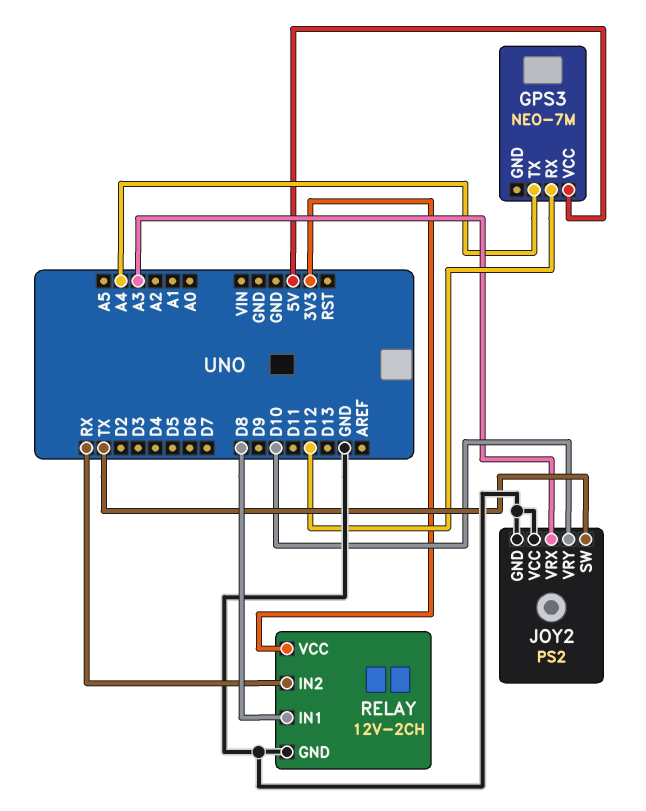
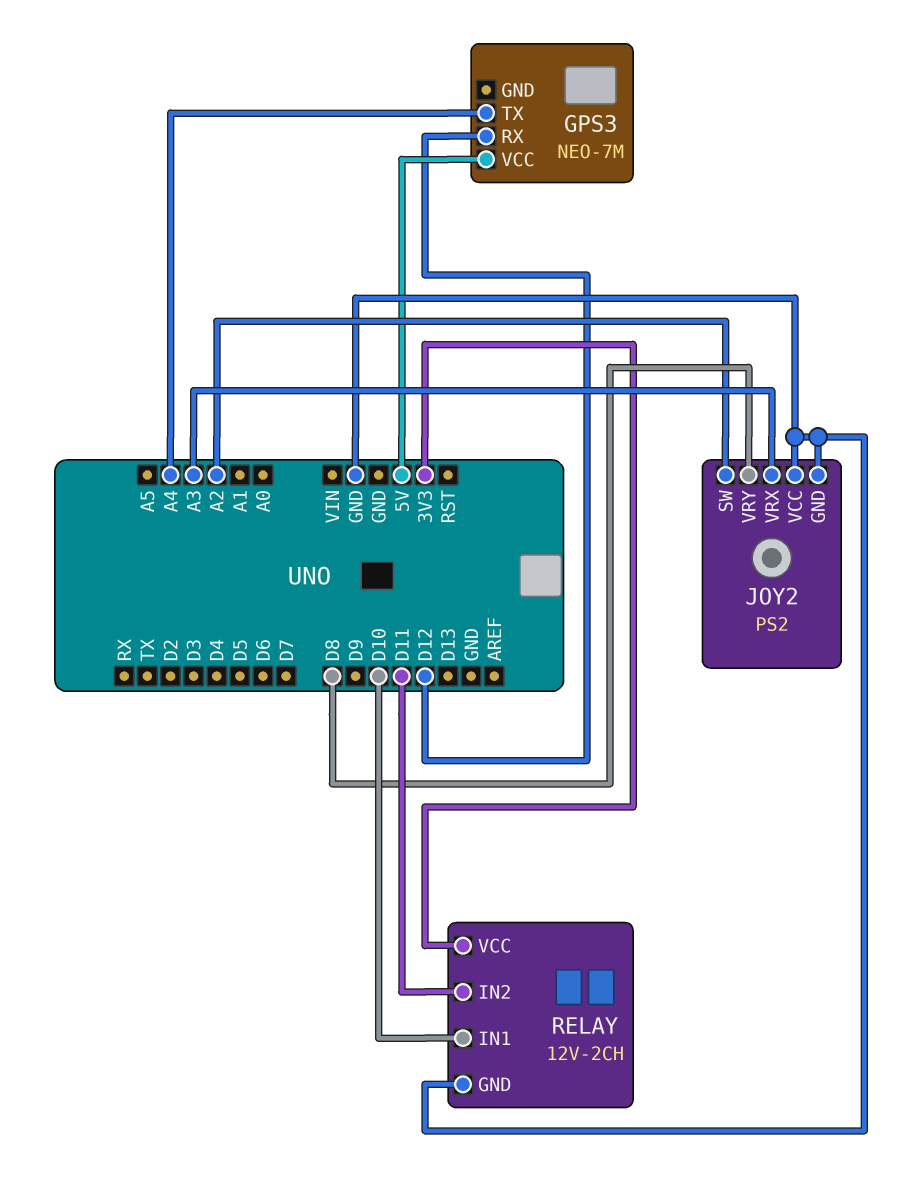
JOY2 pin SW: TX -> A2
JOY2 pin VRY: D10 -> D8
RELAY pin IN1: D8 -> D10
RELAY pin IN2: RX -> D11

